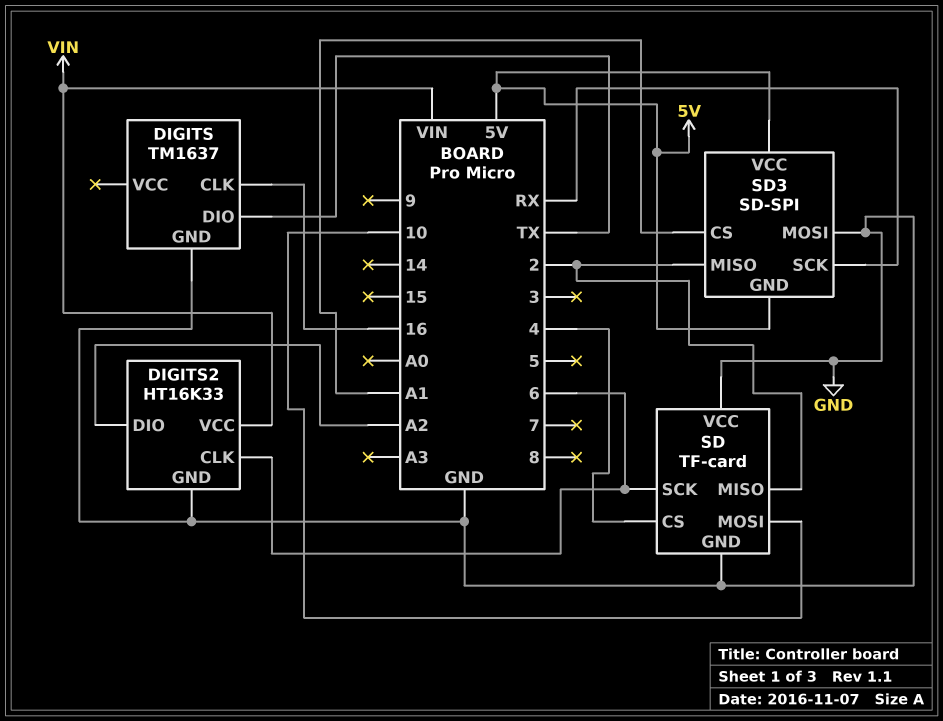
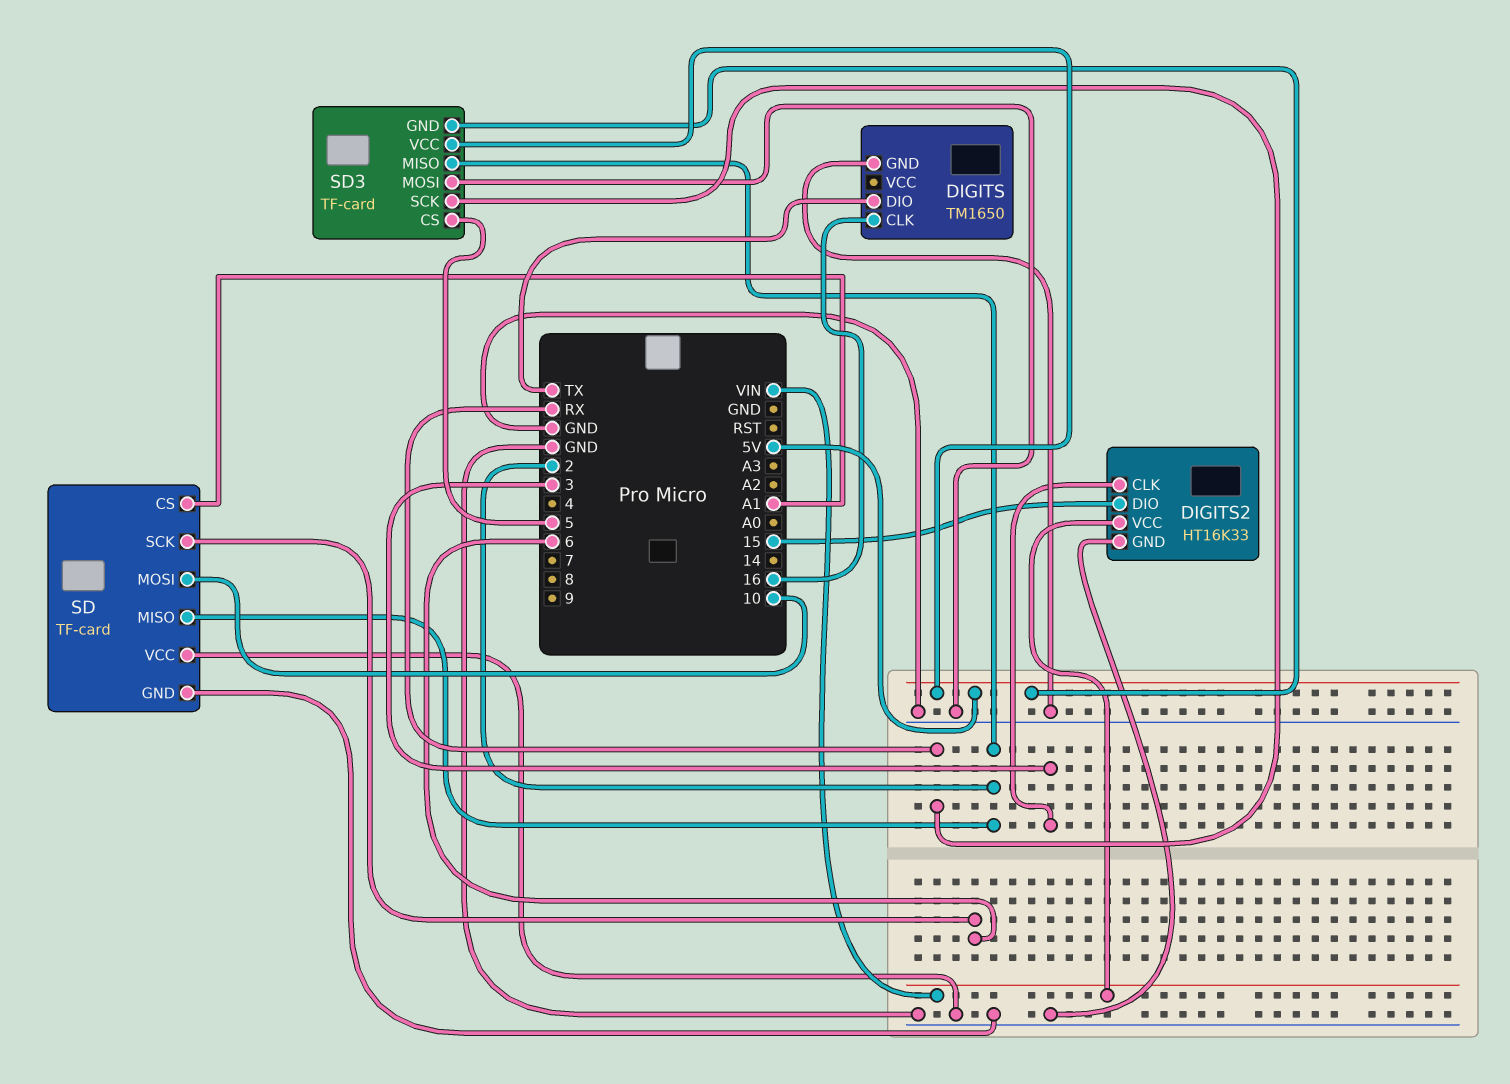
DIGITS: TM1637 -> TM1650
DIGITS2 pin CLK: 6 -> 3
DIGITS2 pin DIO: A2 -> 15
SD pin CS: 4 -> A1
SD3: SD-SPI -> TF-card
SD3 pin CS: A1 -> 5

